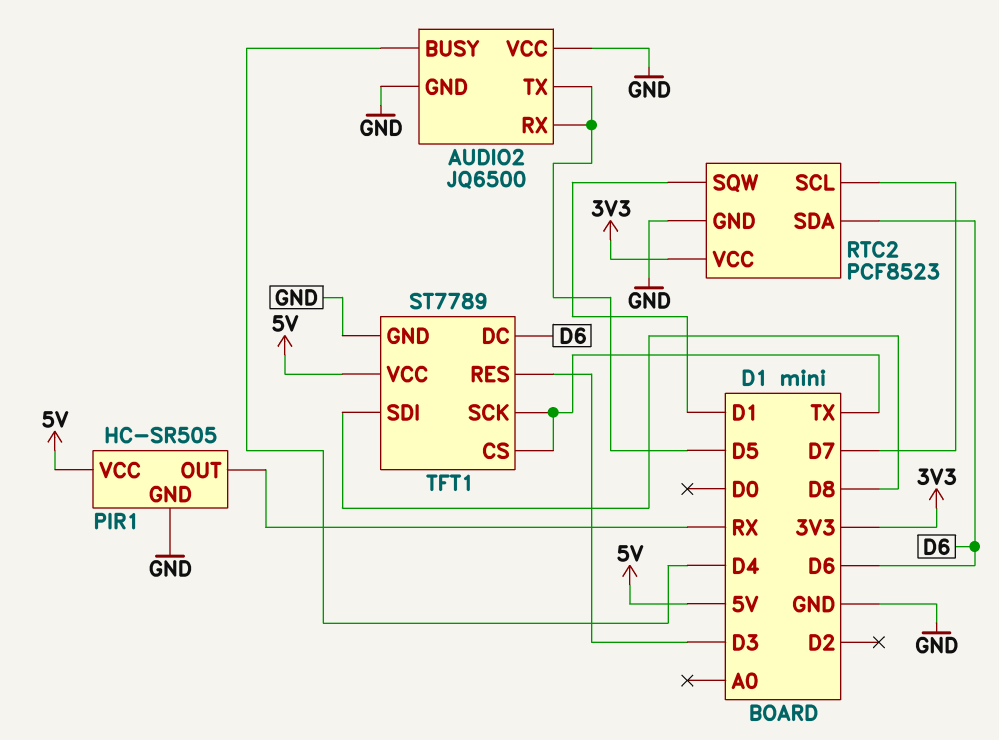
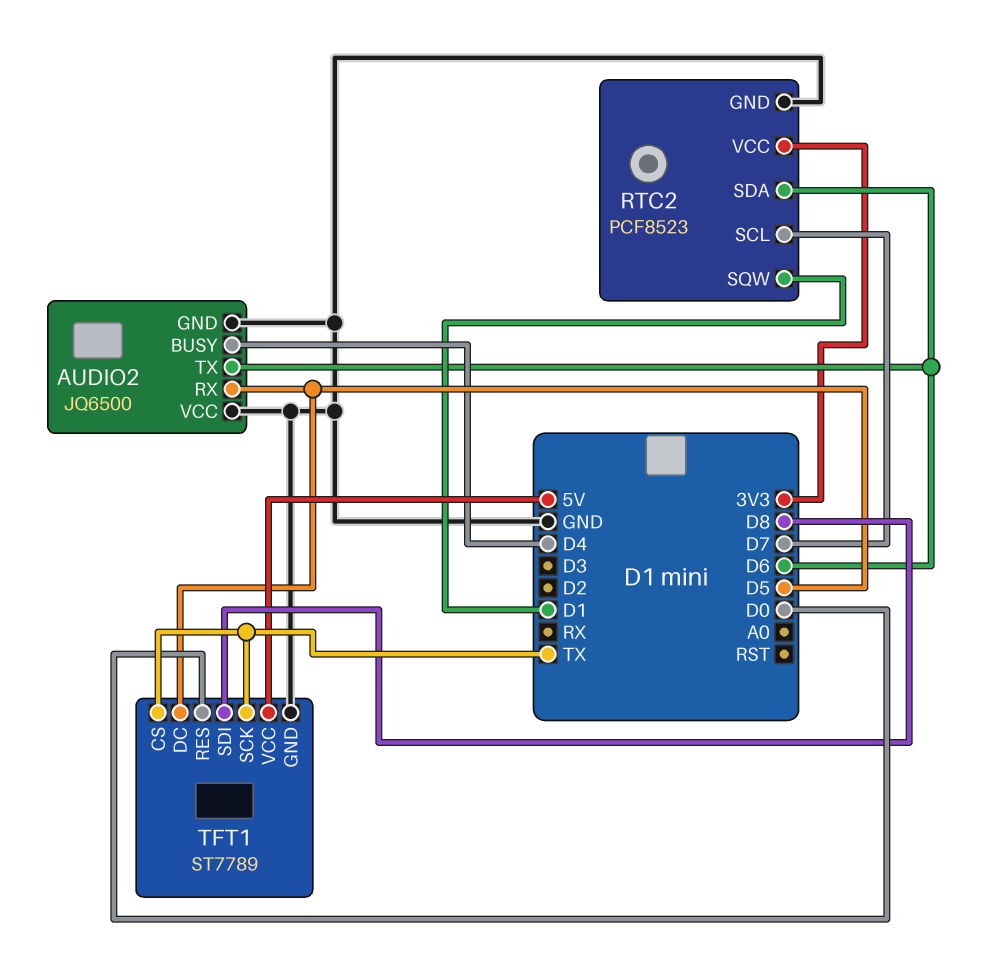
AUDIO2 pin TX: D5 -> D6
PIR1: HC-SR505 -> none
PIR1 pin GND: GND -> none
PIR1 pin OUT: RX -> none
PIR1 pin VCC: 5V -> none
TFT1 pin DC: D6 -> D5
TFT1 pin RES: D3 -> D0

